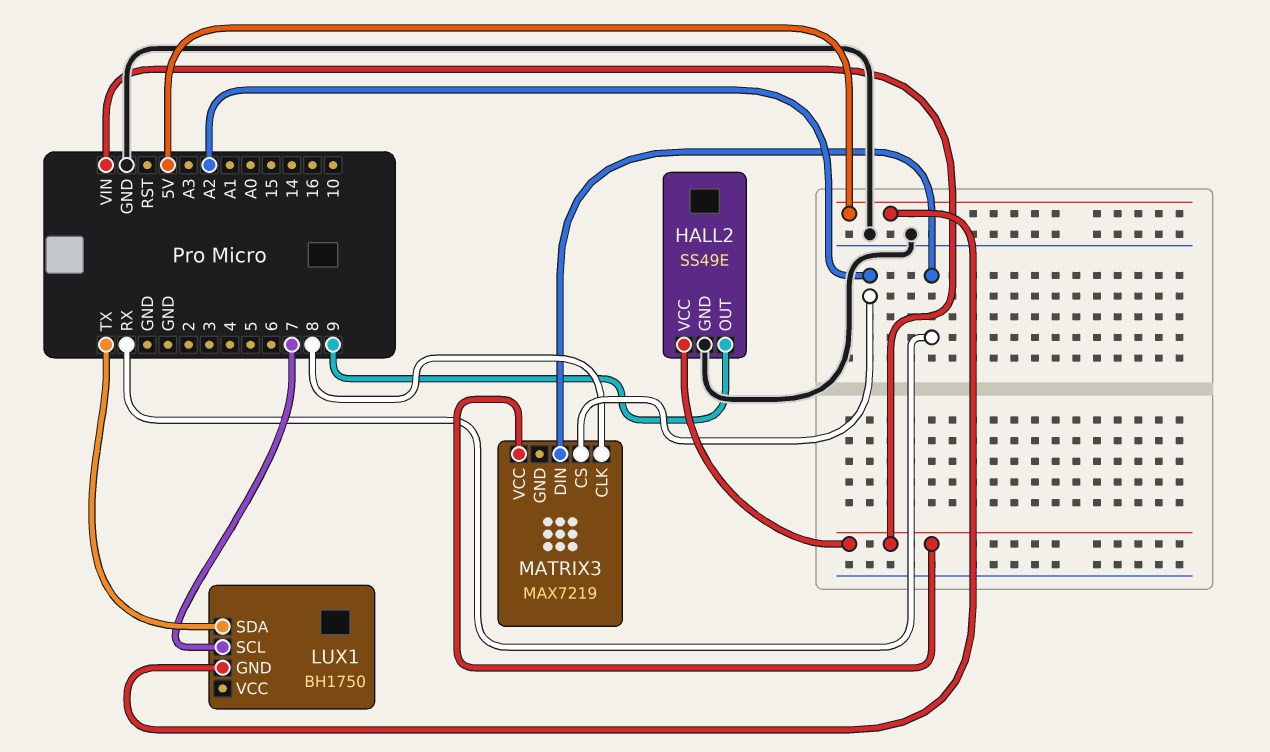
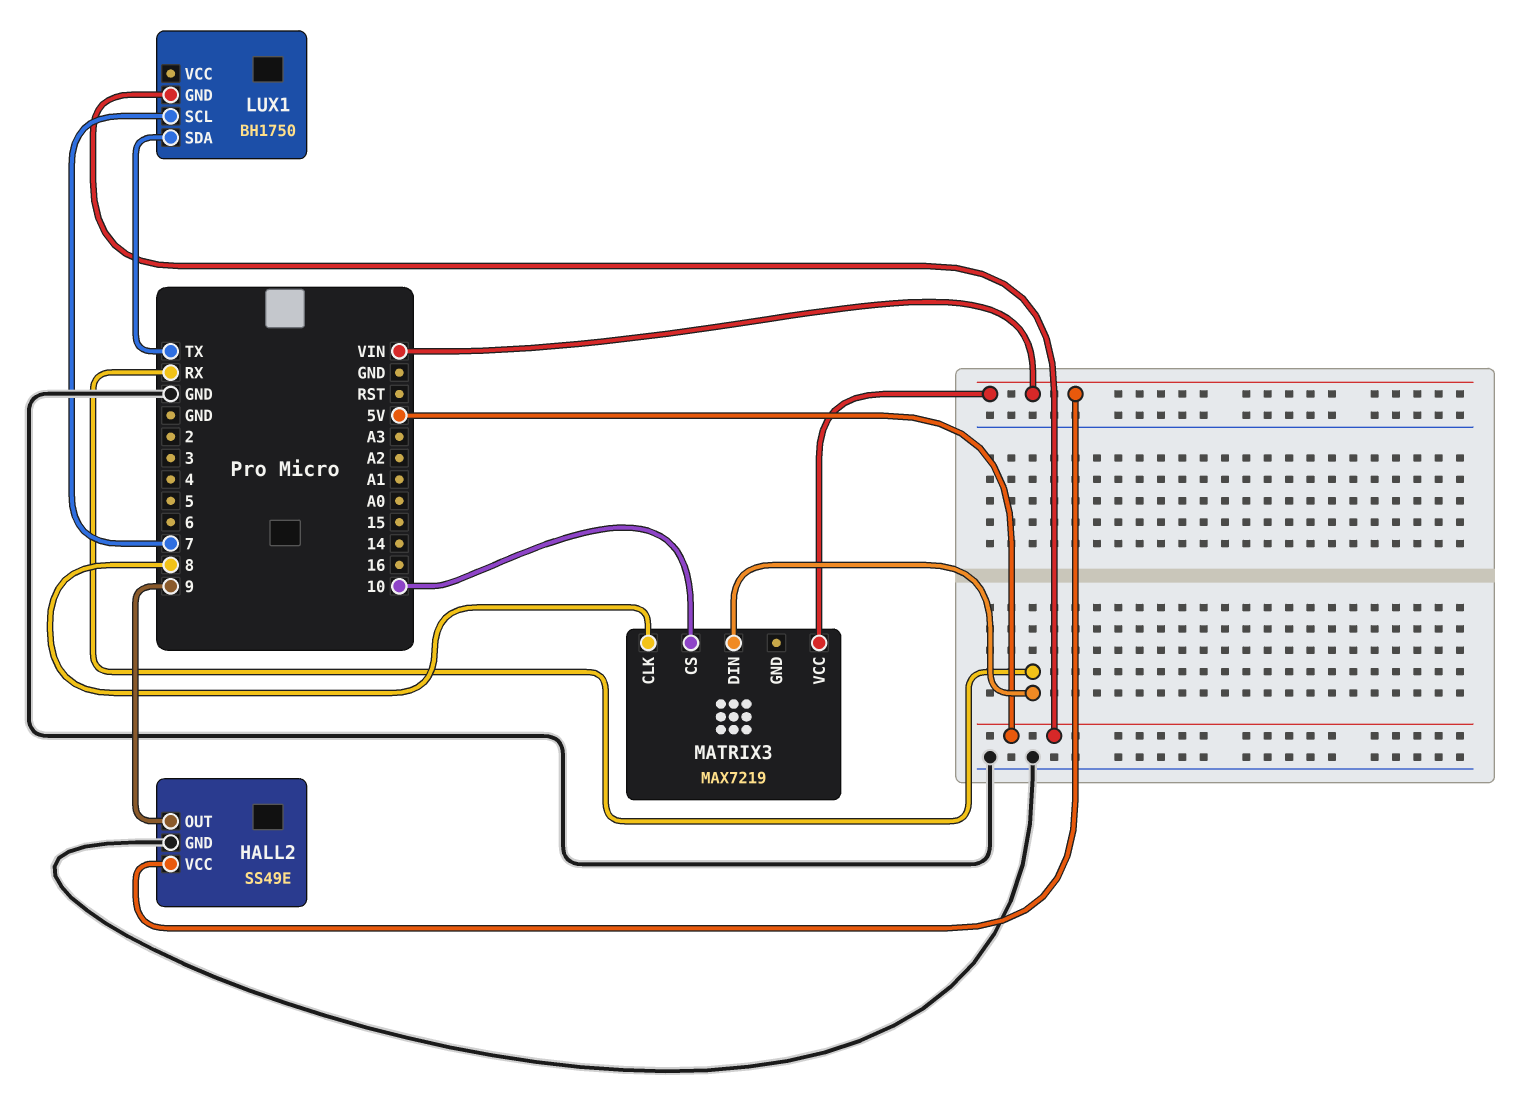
MATRIX3 pin CS: A2 -> 10

